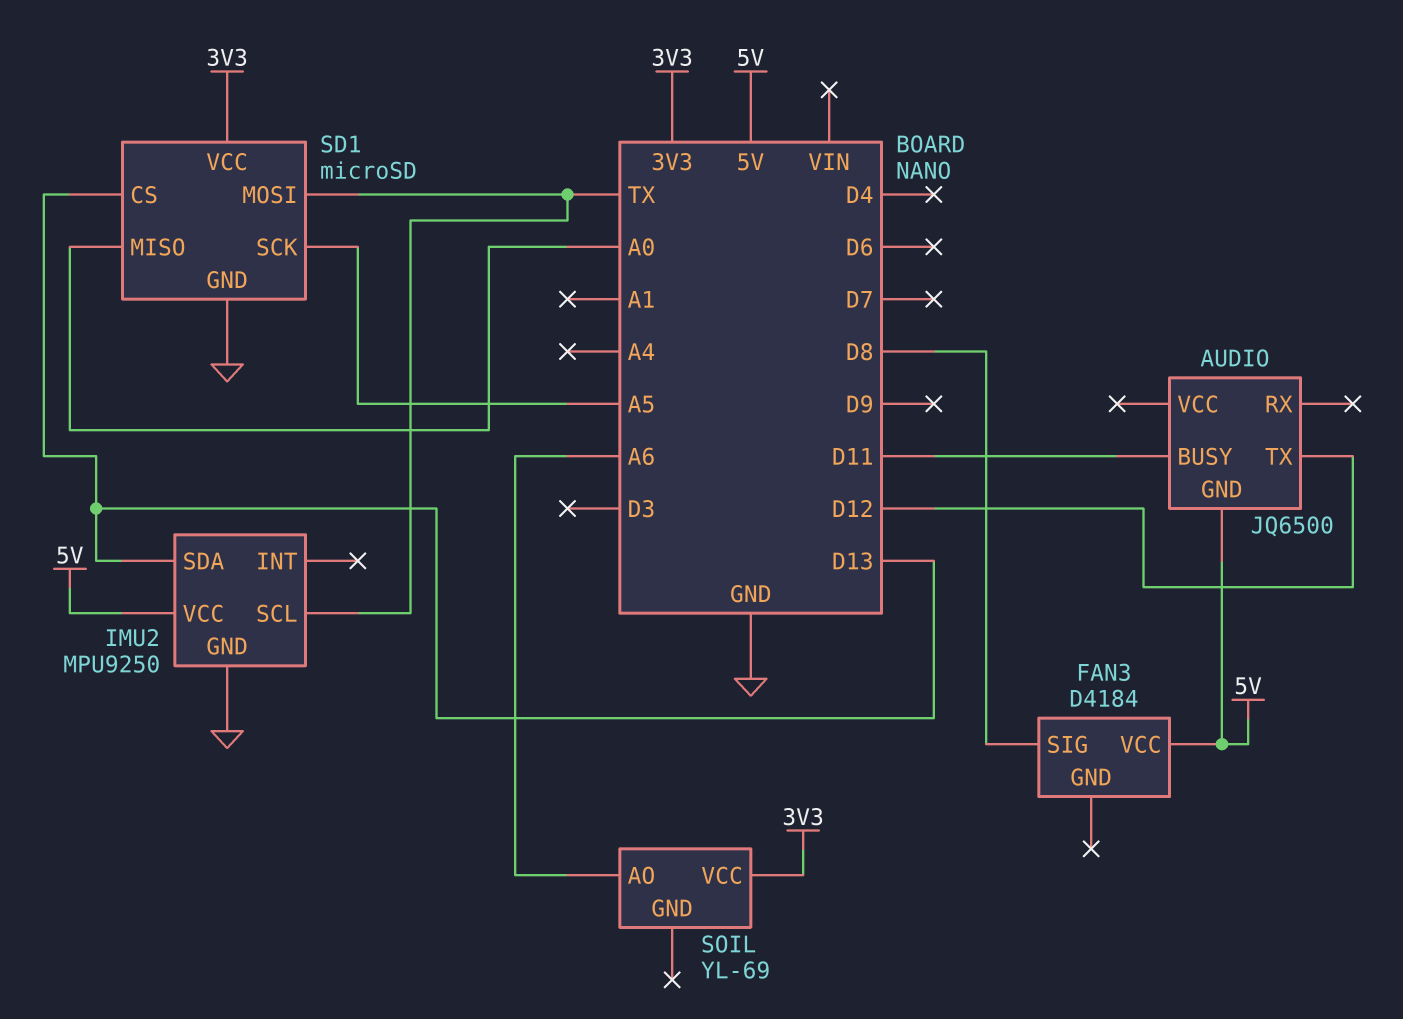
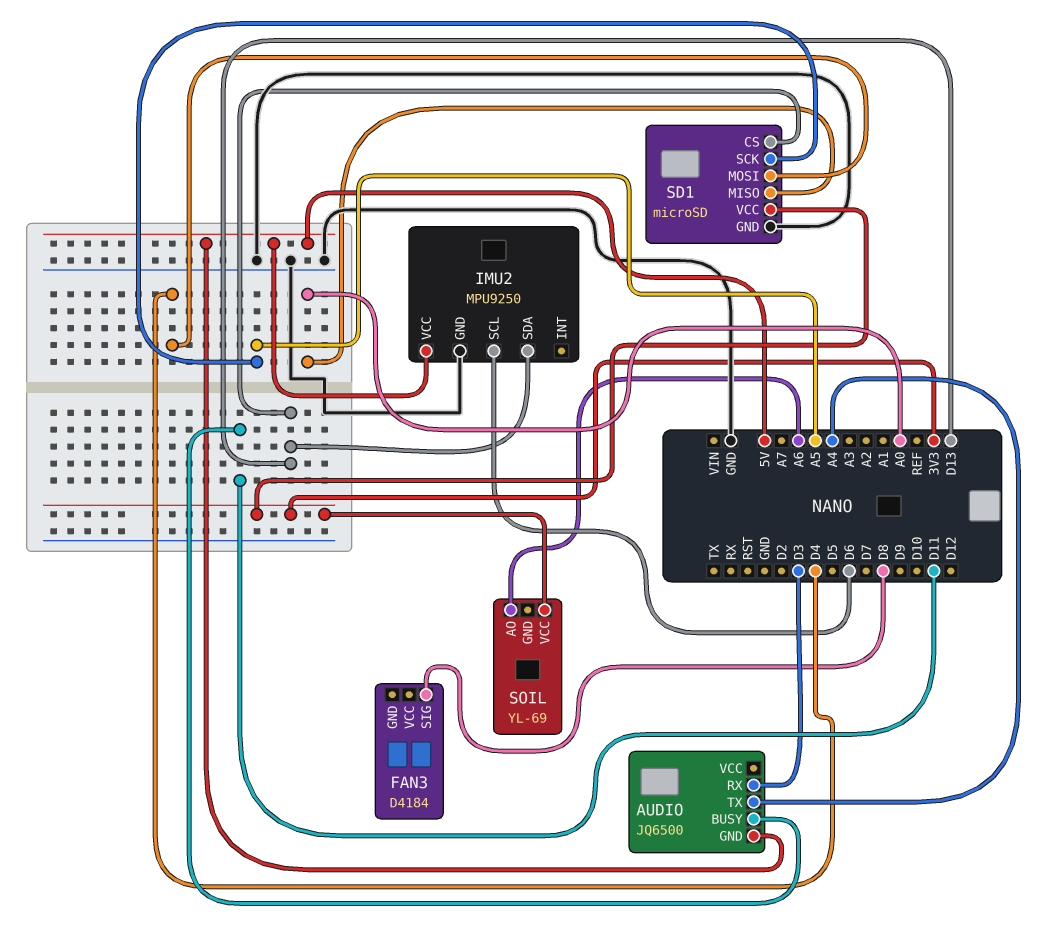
AUDIO pin RX: none -> D3
AUDIO pin TX: D12 -> A4
FAN3 pin VCC: 5V -> none
IMU2 pin SCL: TX -> D6
SD1 pin MOSI: TX -> D4

